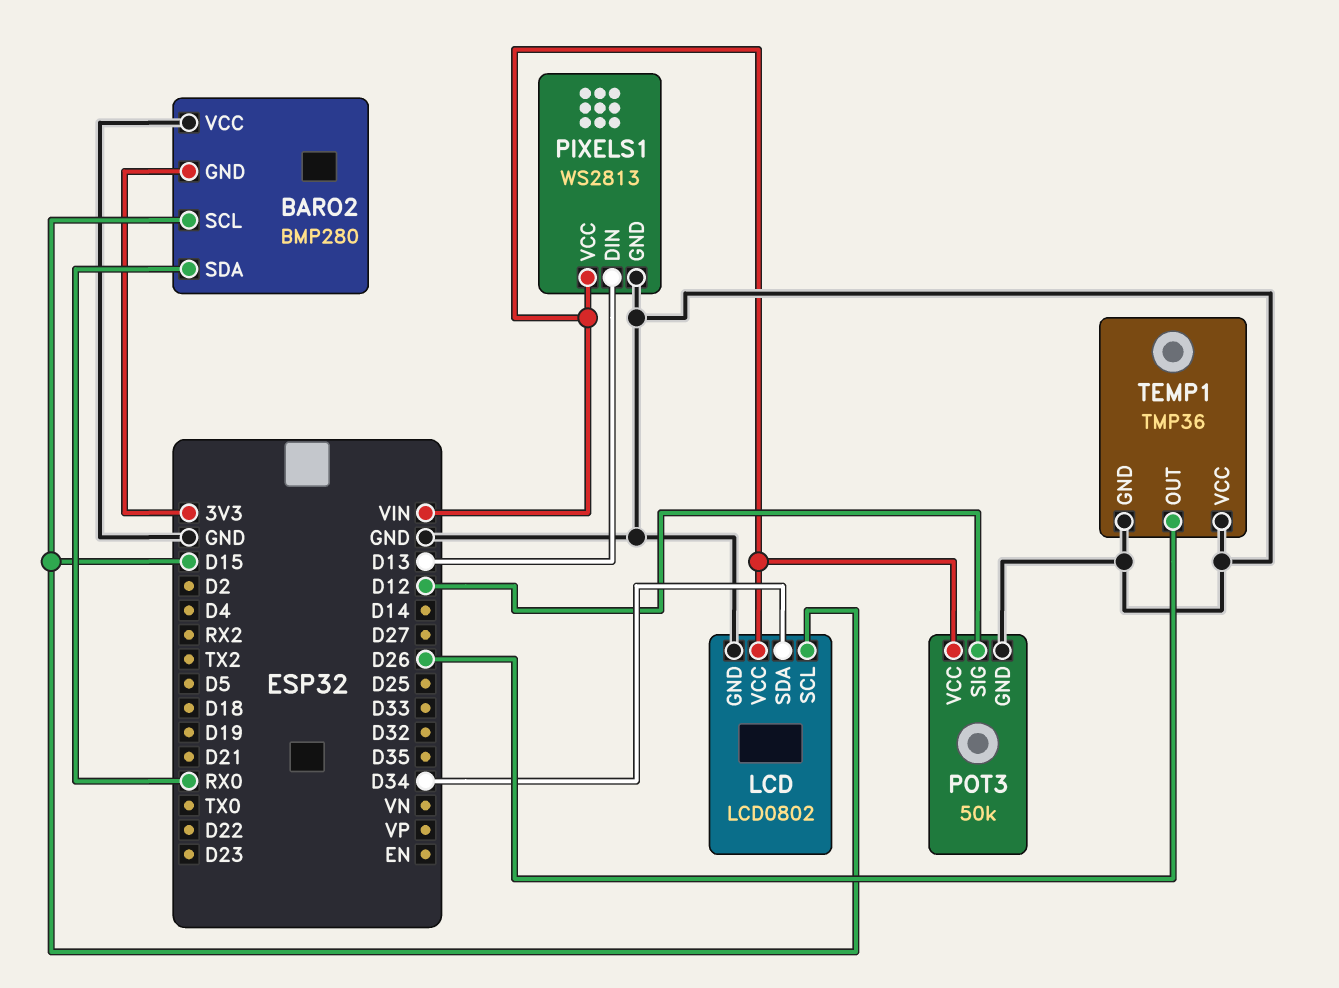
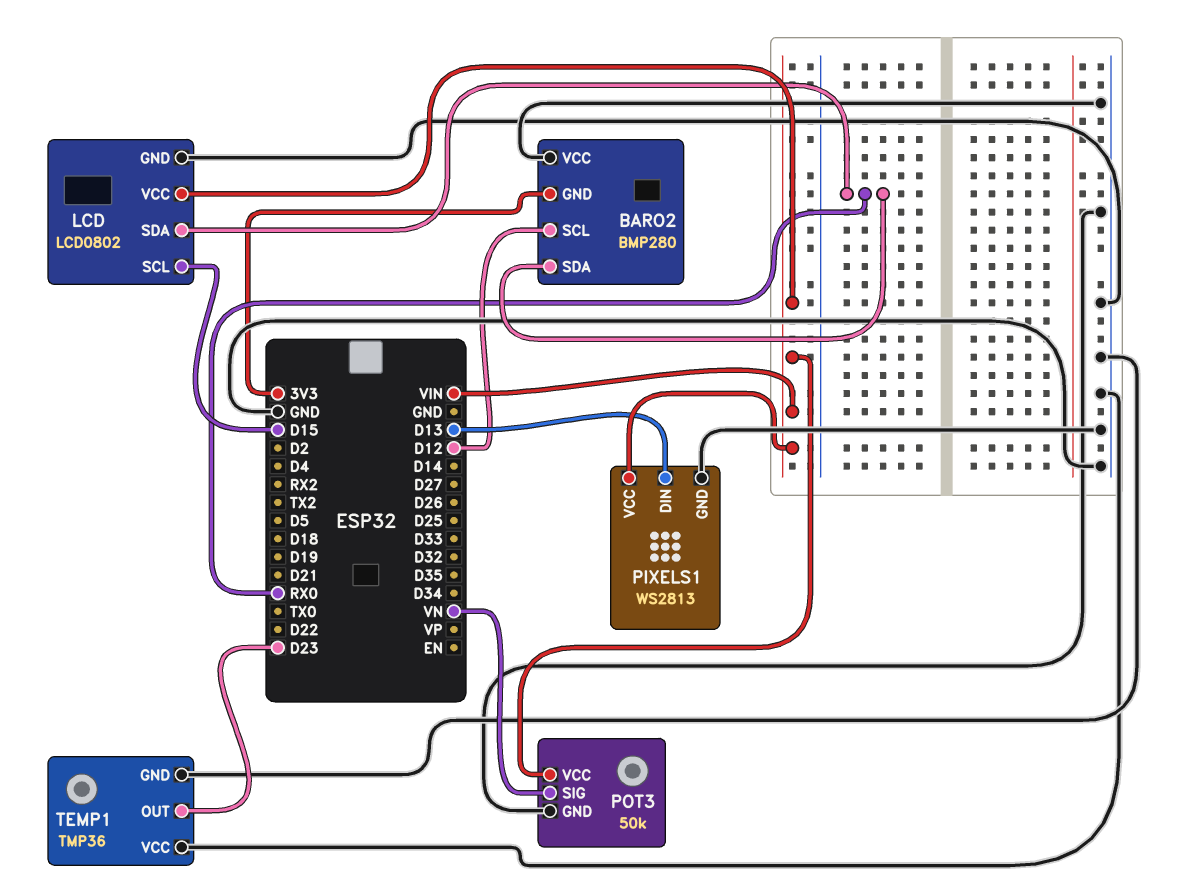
BARO2 pin SCL: D15 -> D12
LCD pin SDA: D34 -> RX0
POT3 pin SIG: D12 -> VN
TEMP1 pin OUT: D26 -> D23

